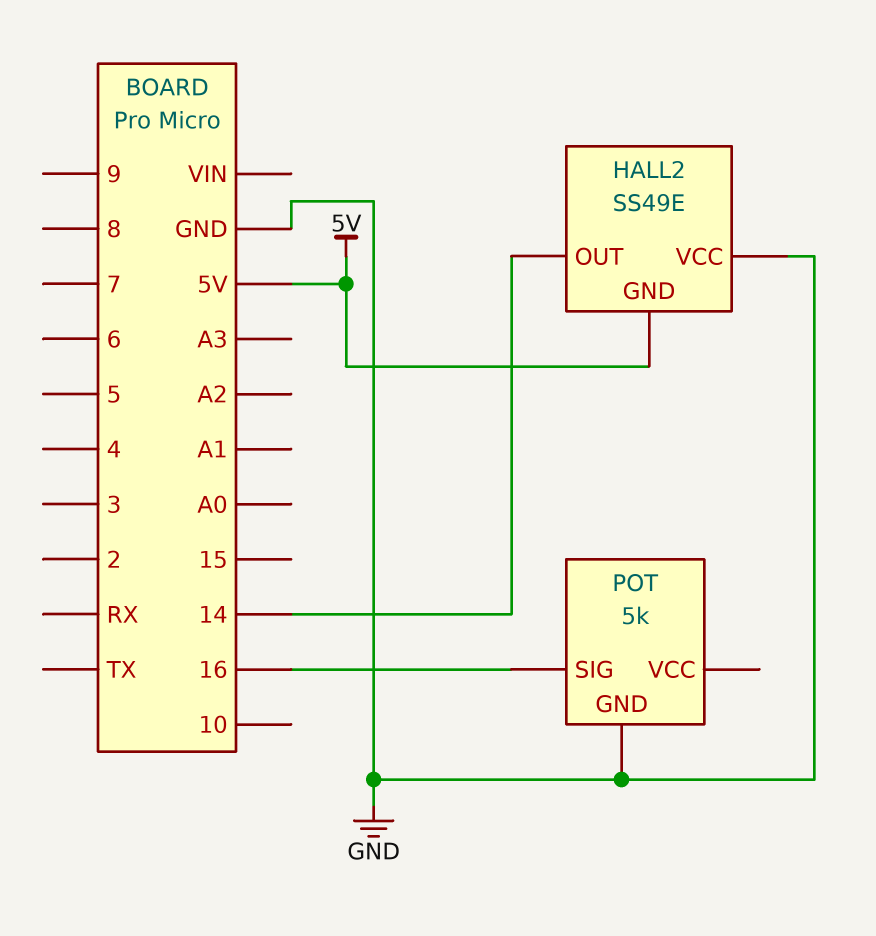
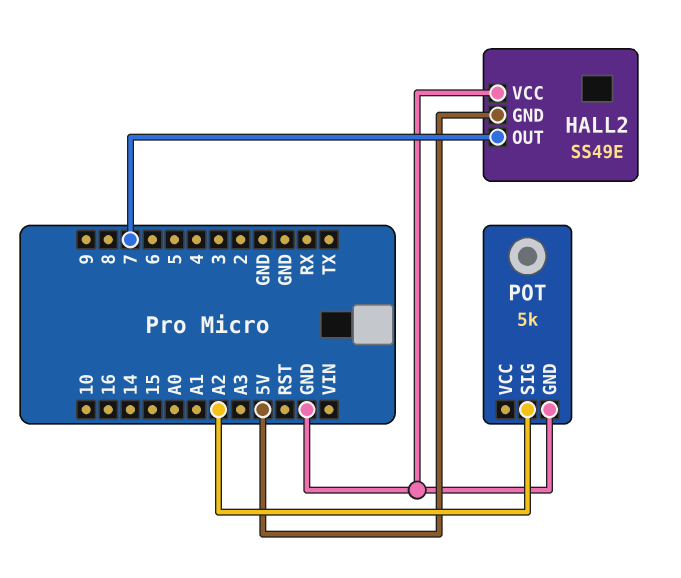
HALL2 pin OUT: 14 -> 7
POT pin SIG: 16 -> A2

